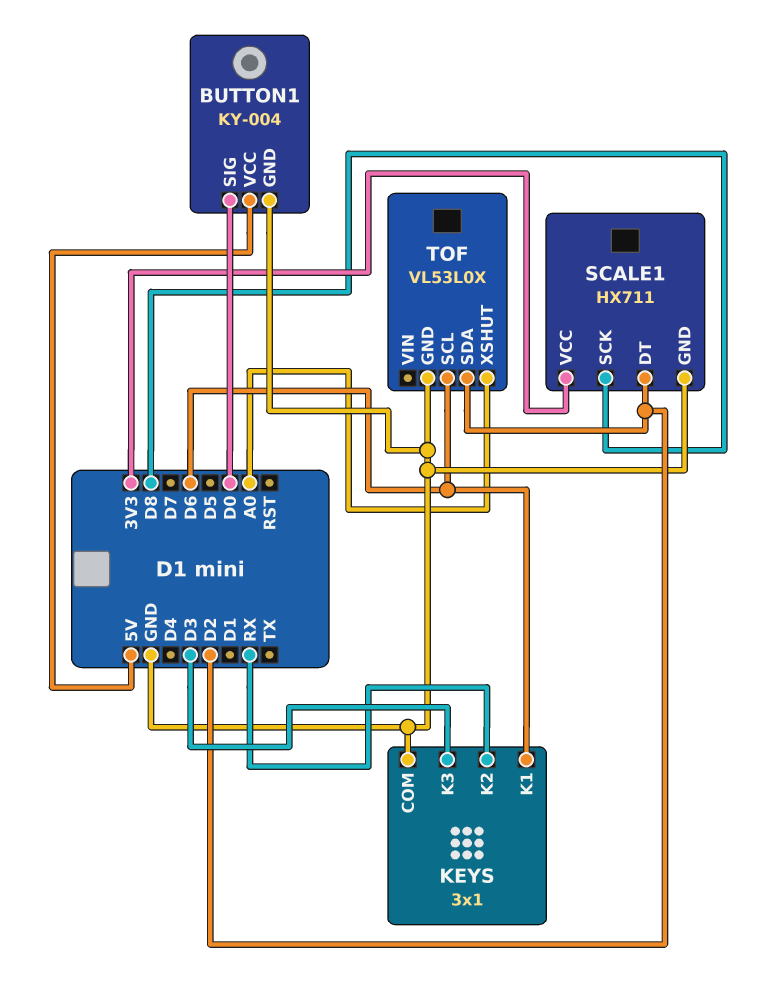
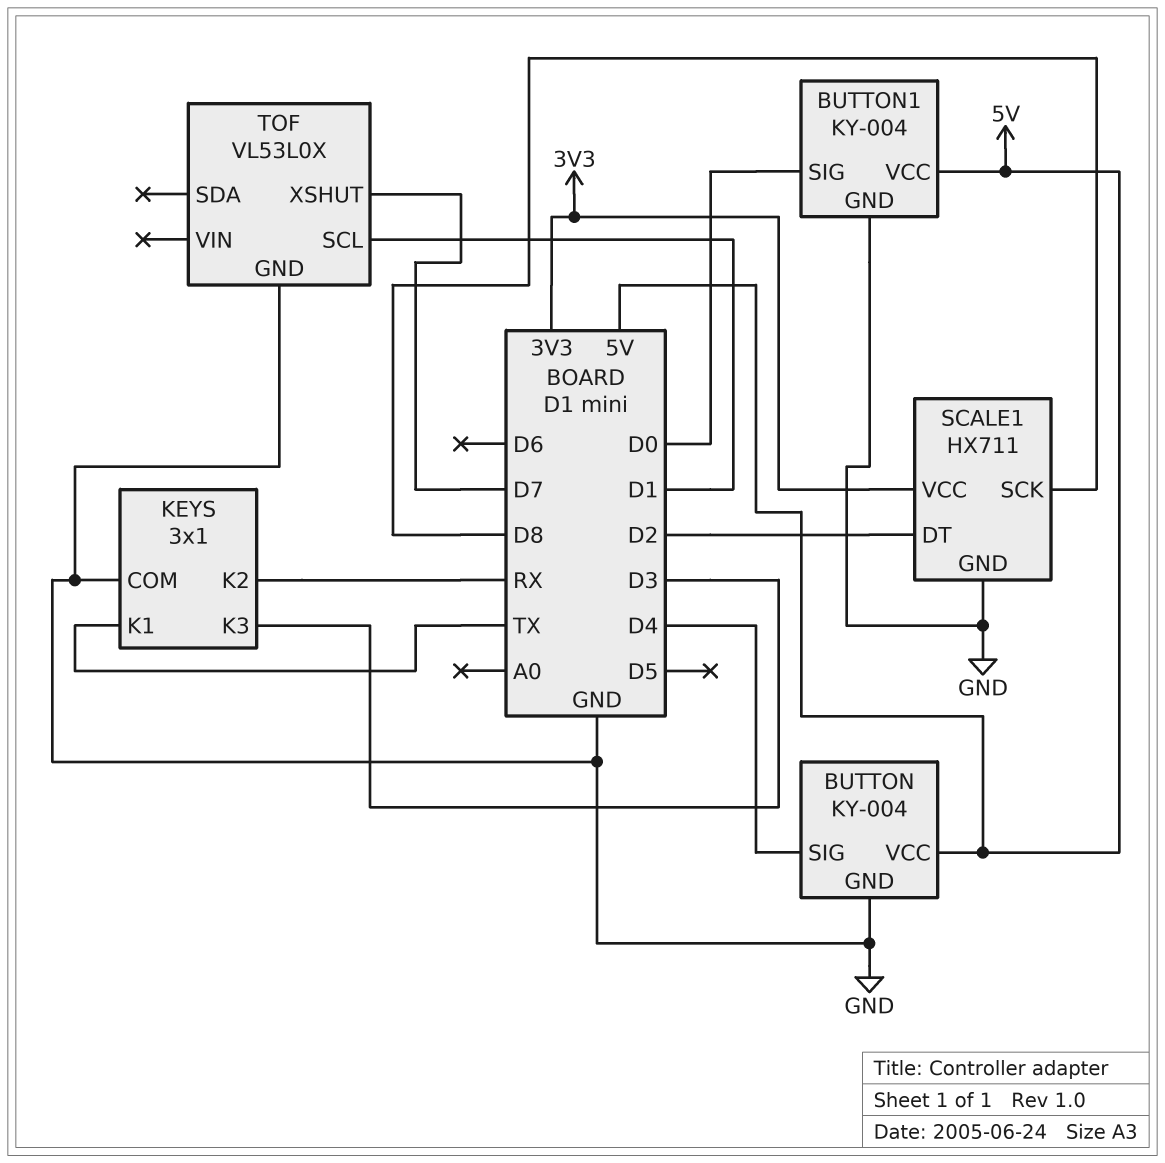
BUTTON: none -> KY-004
BUTTON pin GND: none -> GND
BUTTON pin SIG: none -> D4
BUTTON pin VCC: none -> 5V
KEYS pin K1: D6 -> TX
TOF pin SCL: D6 -> D1
TOF pin SDA: D2 -> none
TOF pin XSHUT: A0 -> D7

